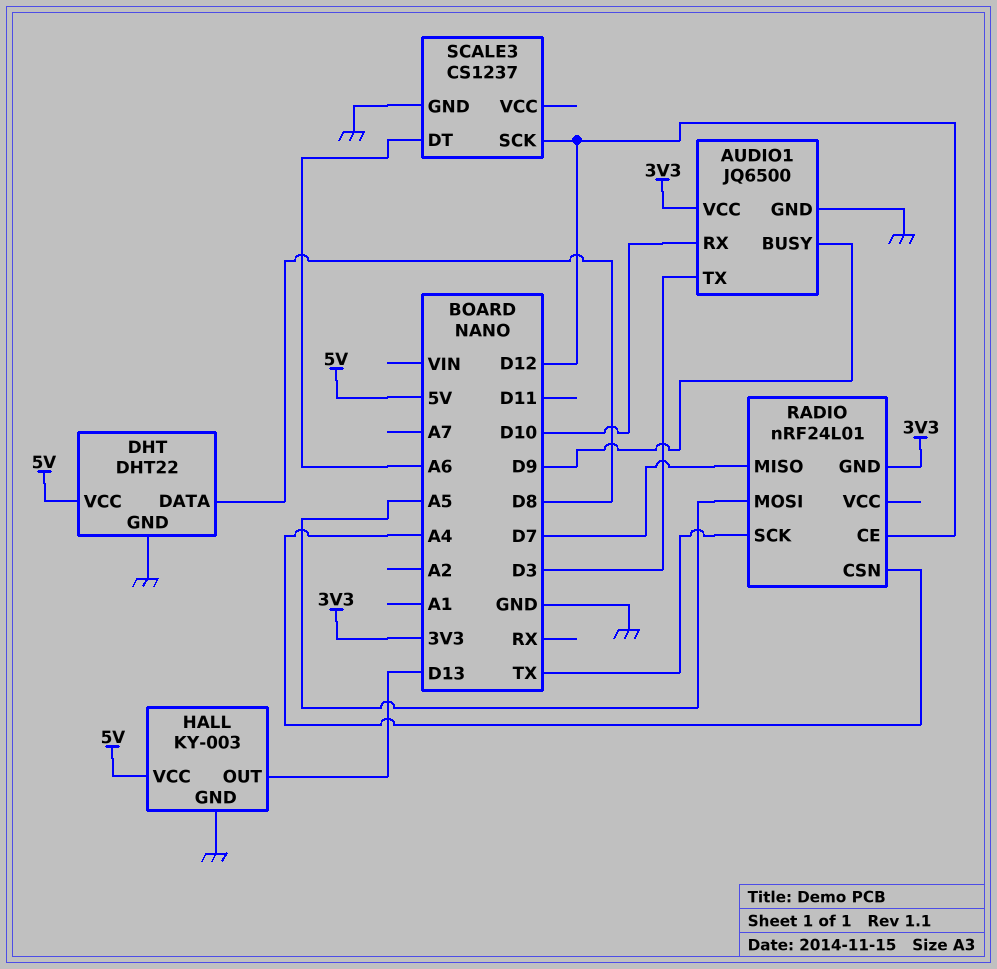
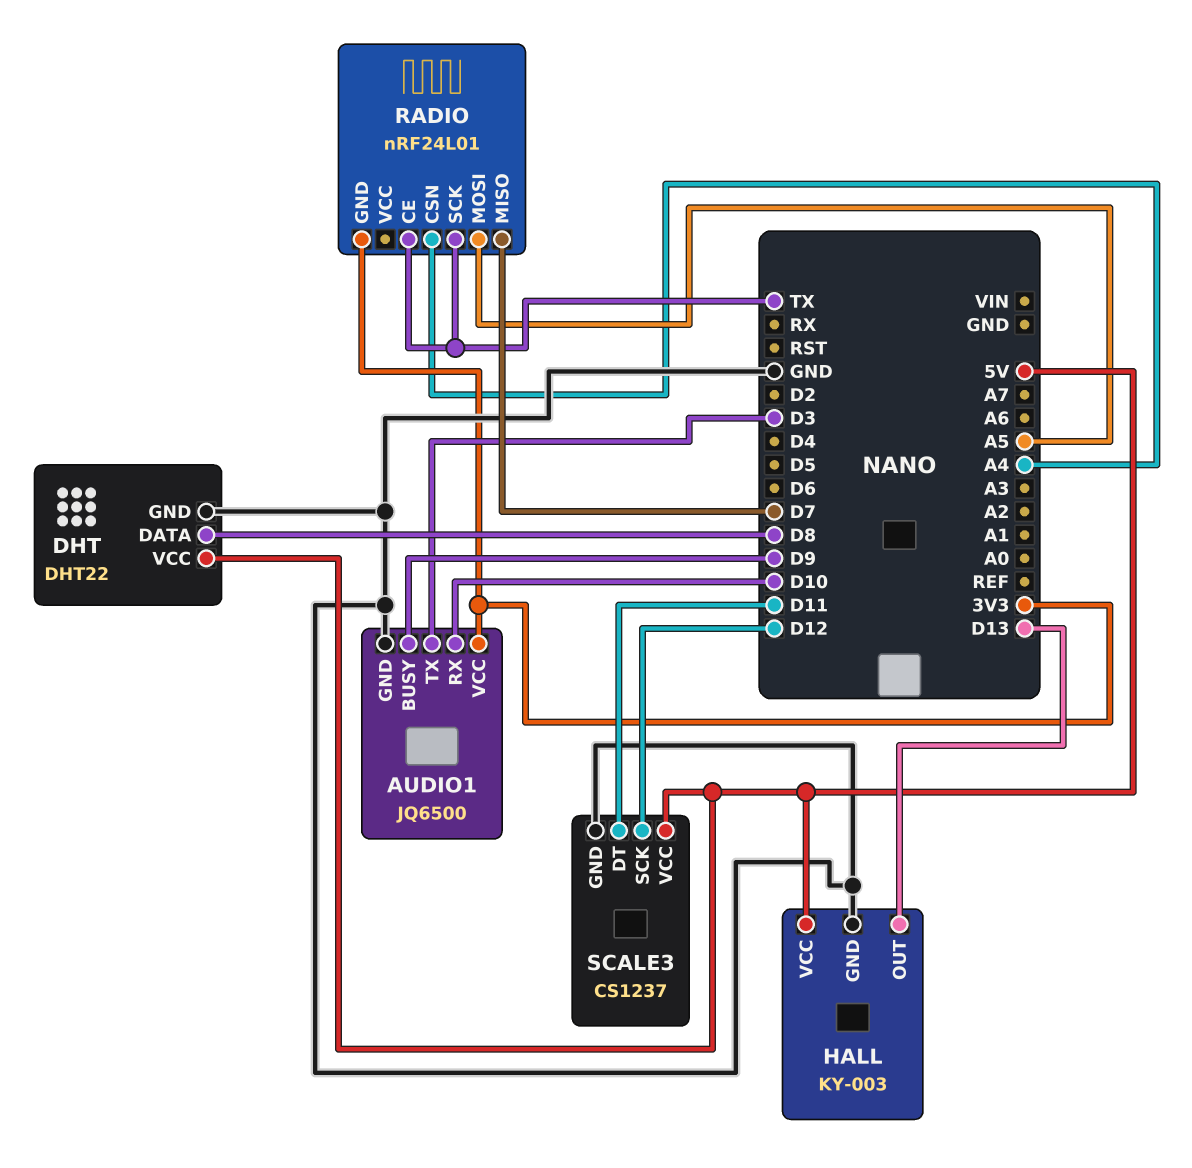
RADIO pin CE: D12 -> TX
SCALE3 pin DT: A6 -> D11
SCALE3 pin VCC: none -> 5V

